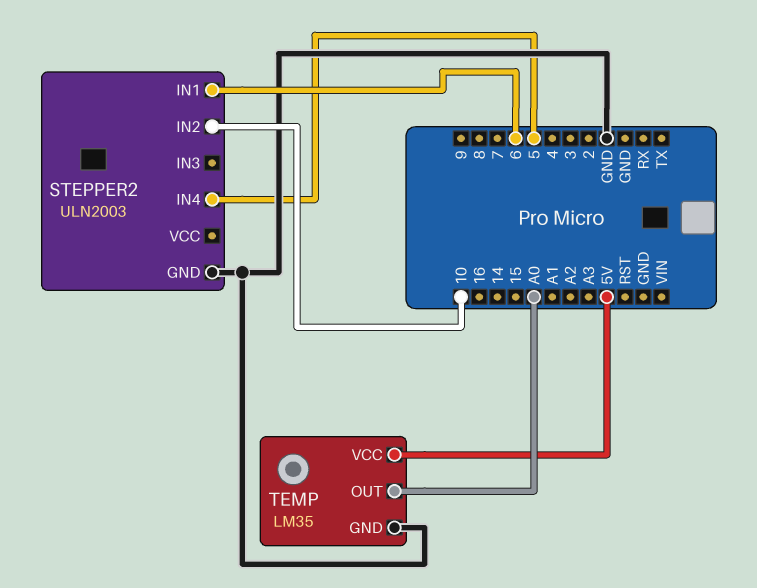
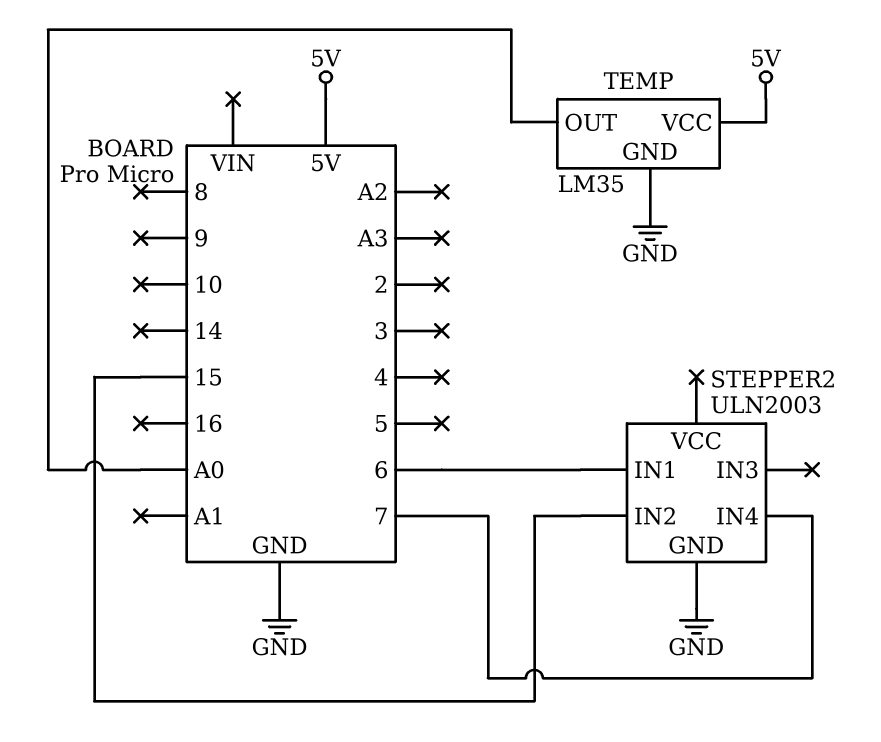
STEPPER2 pin IN2: 10 -> 15
STEPPER2 pin IN4: 5 -> 7

